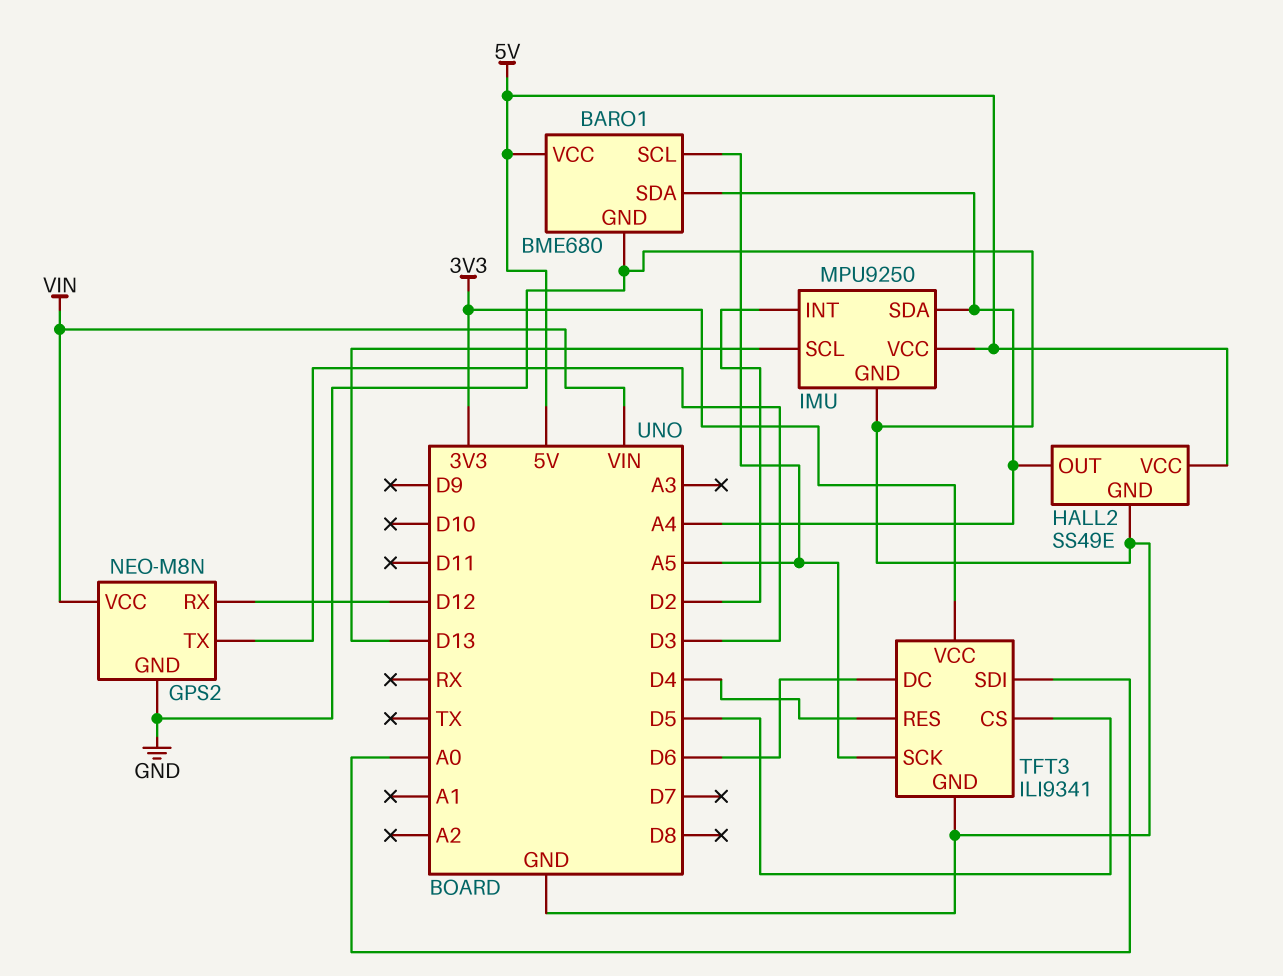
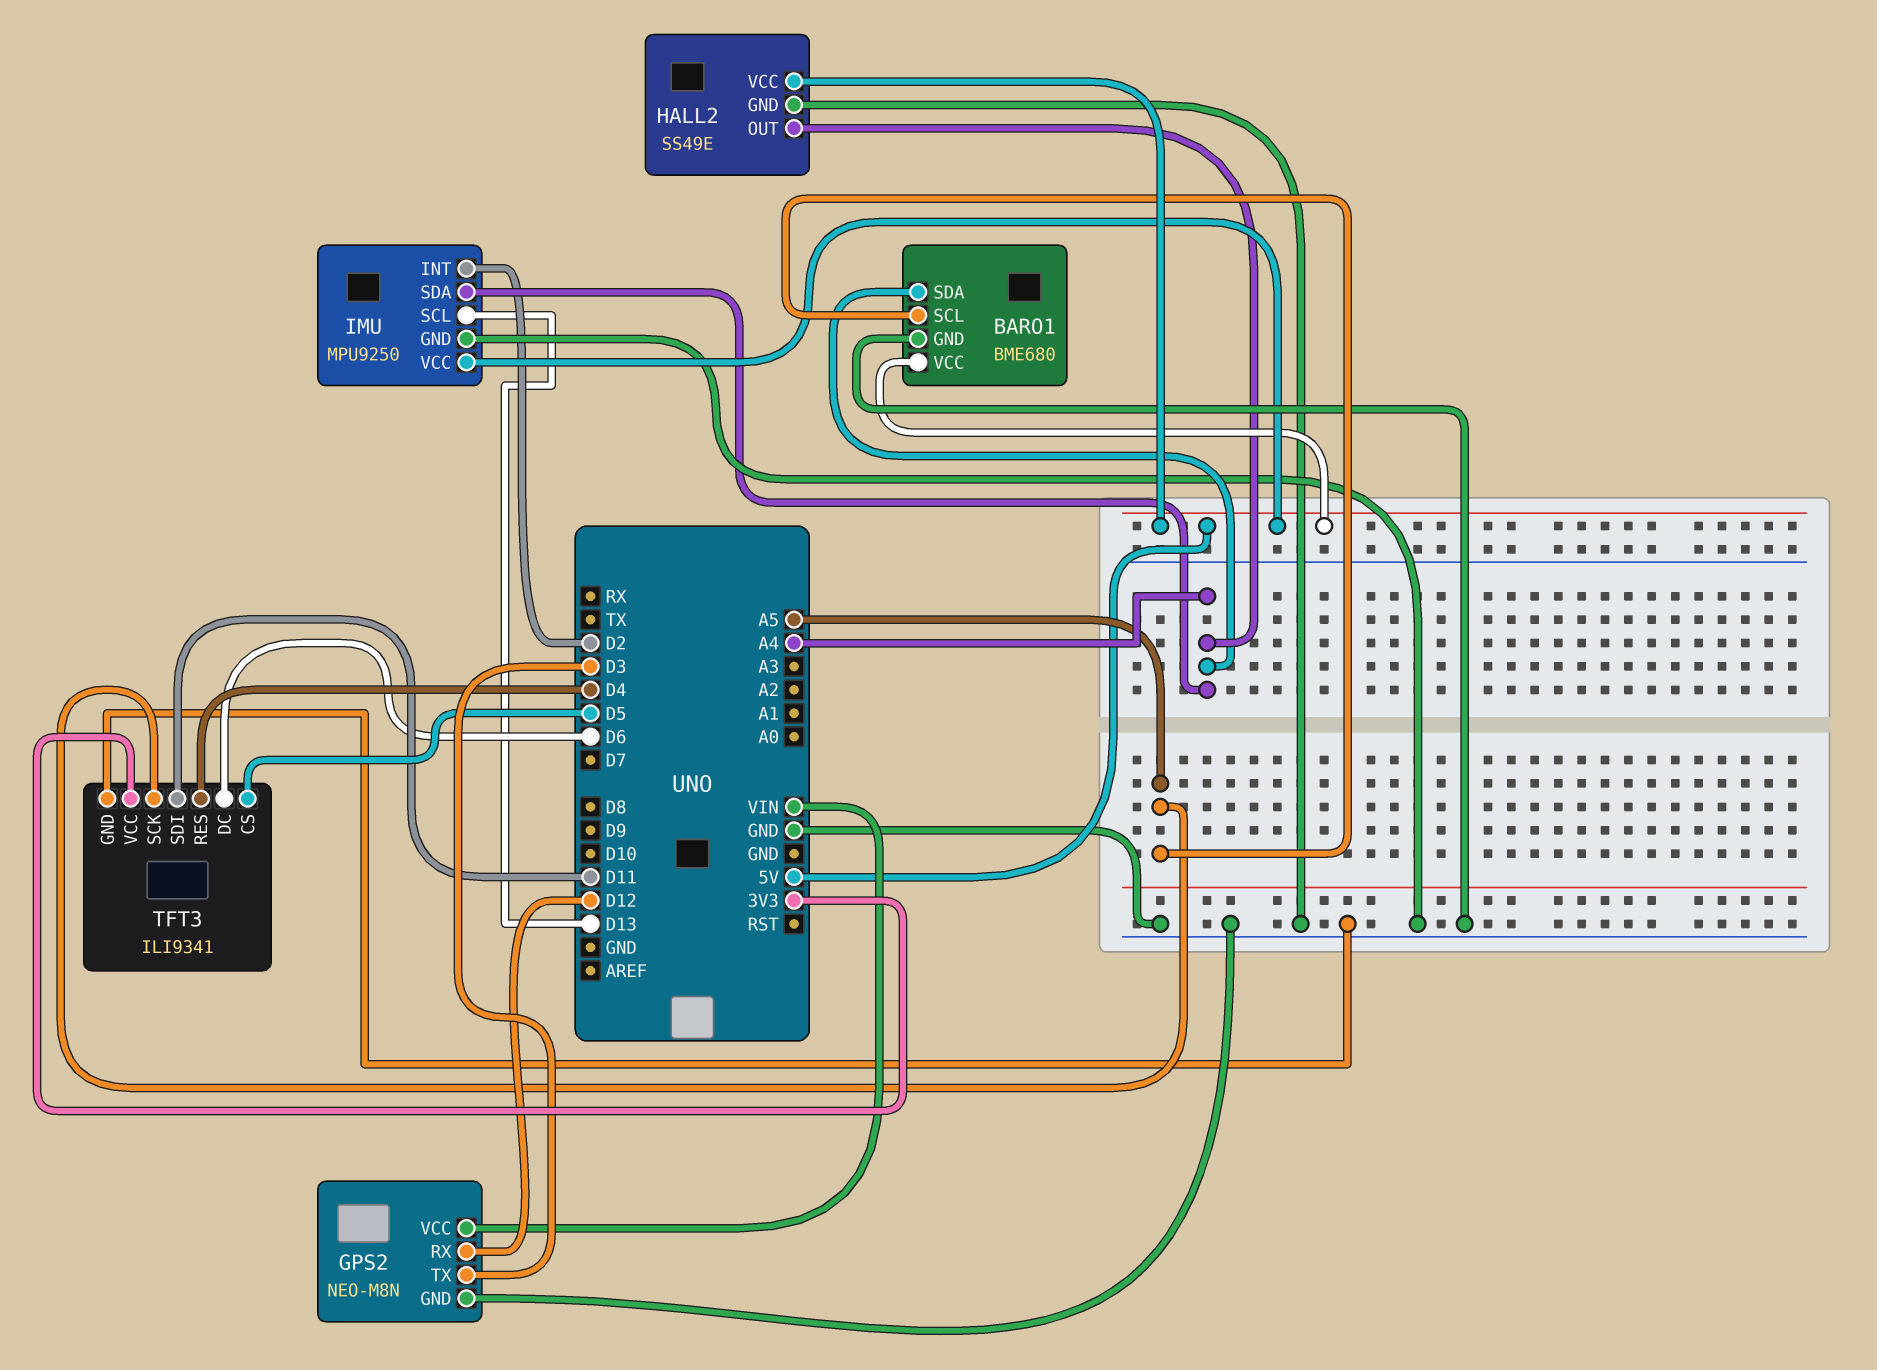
TFT3 pin SDI: A0 -> D11

